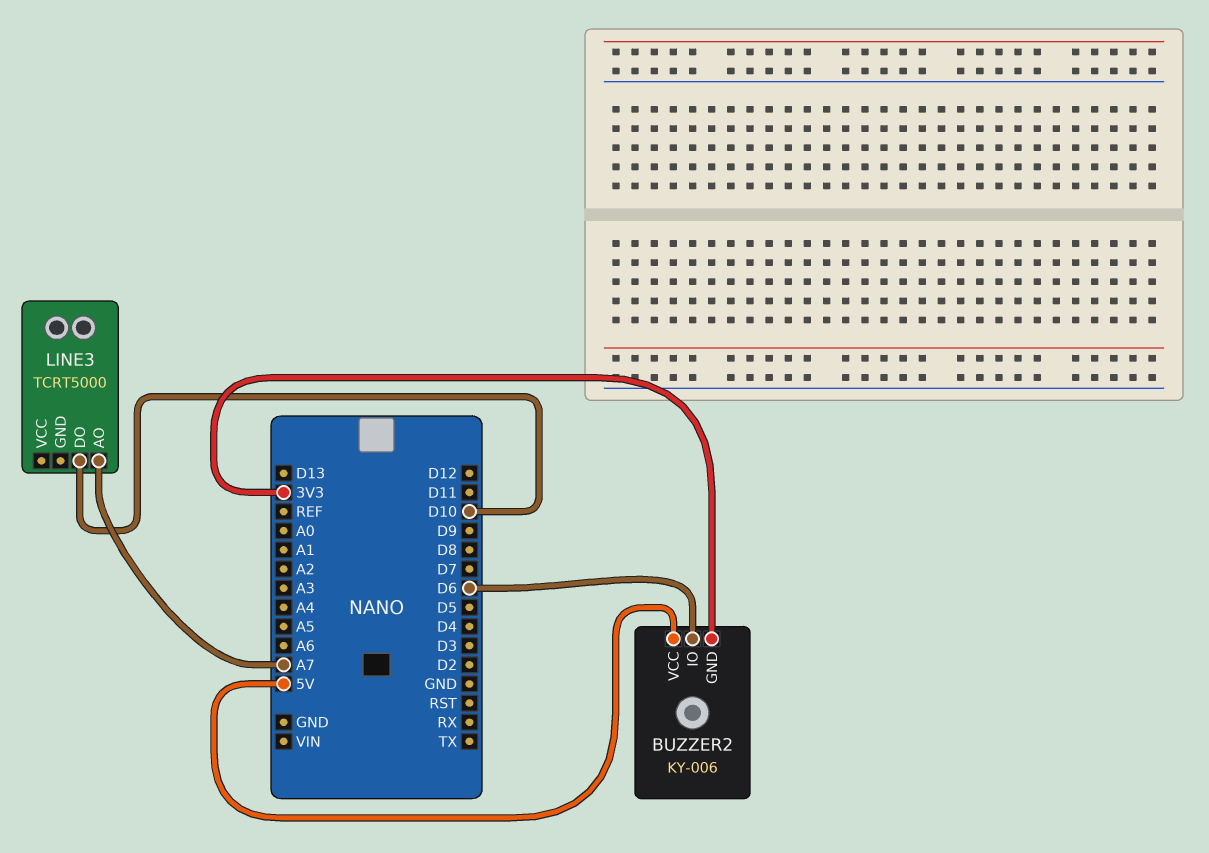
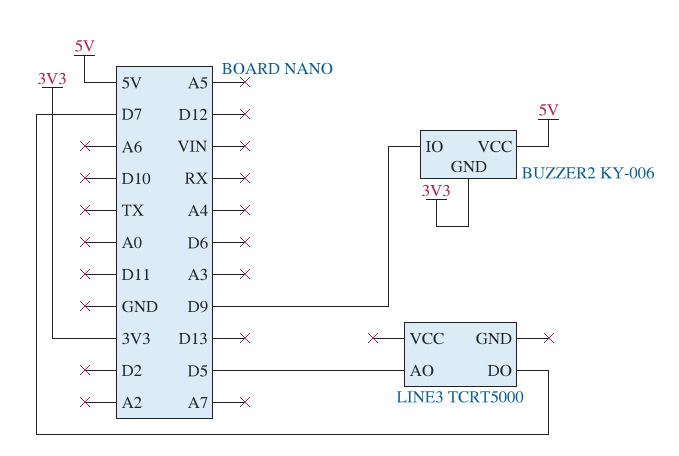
BUZZER2 pin IO: D6 -> D9
LINE3 pin AO: A7 -> D5
LINE3 pin DO: D10 -> D7

